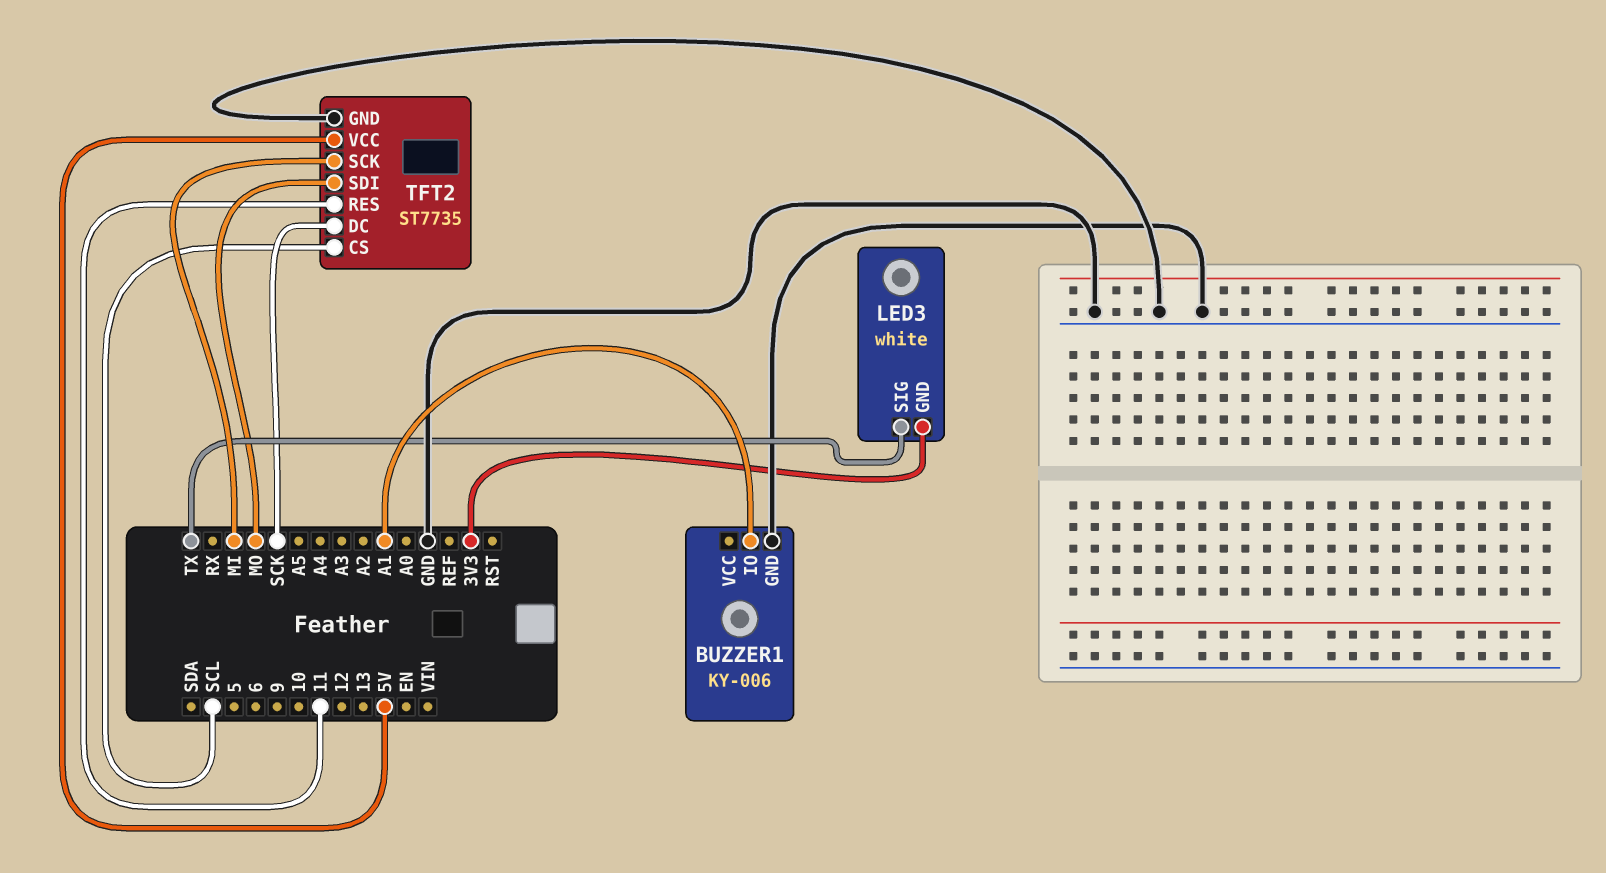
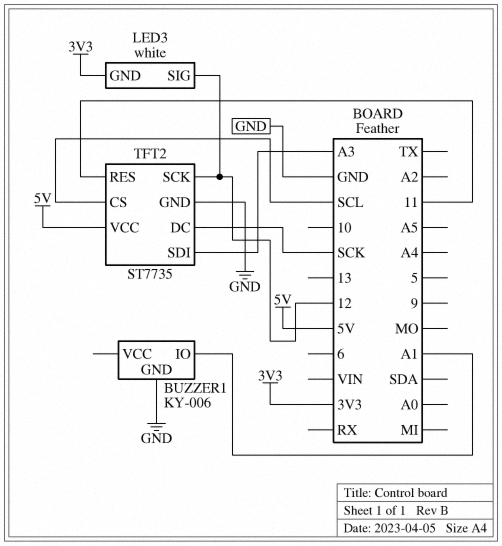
LED3 pin SIG: TX -> 12
TFT2 pin SCK: MI -> 12
TFT2 pin SDI: MO -> A3

